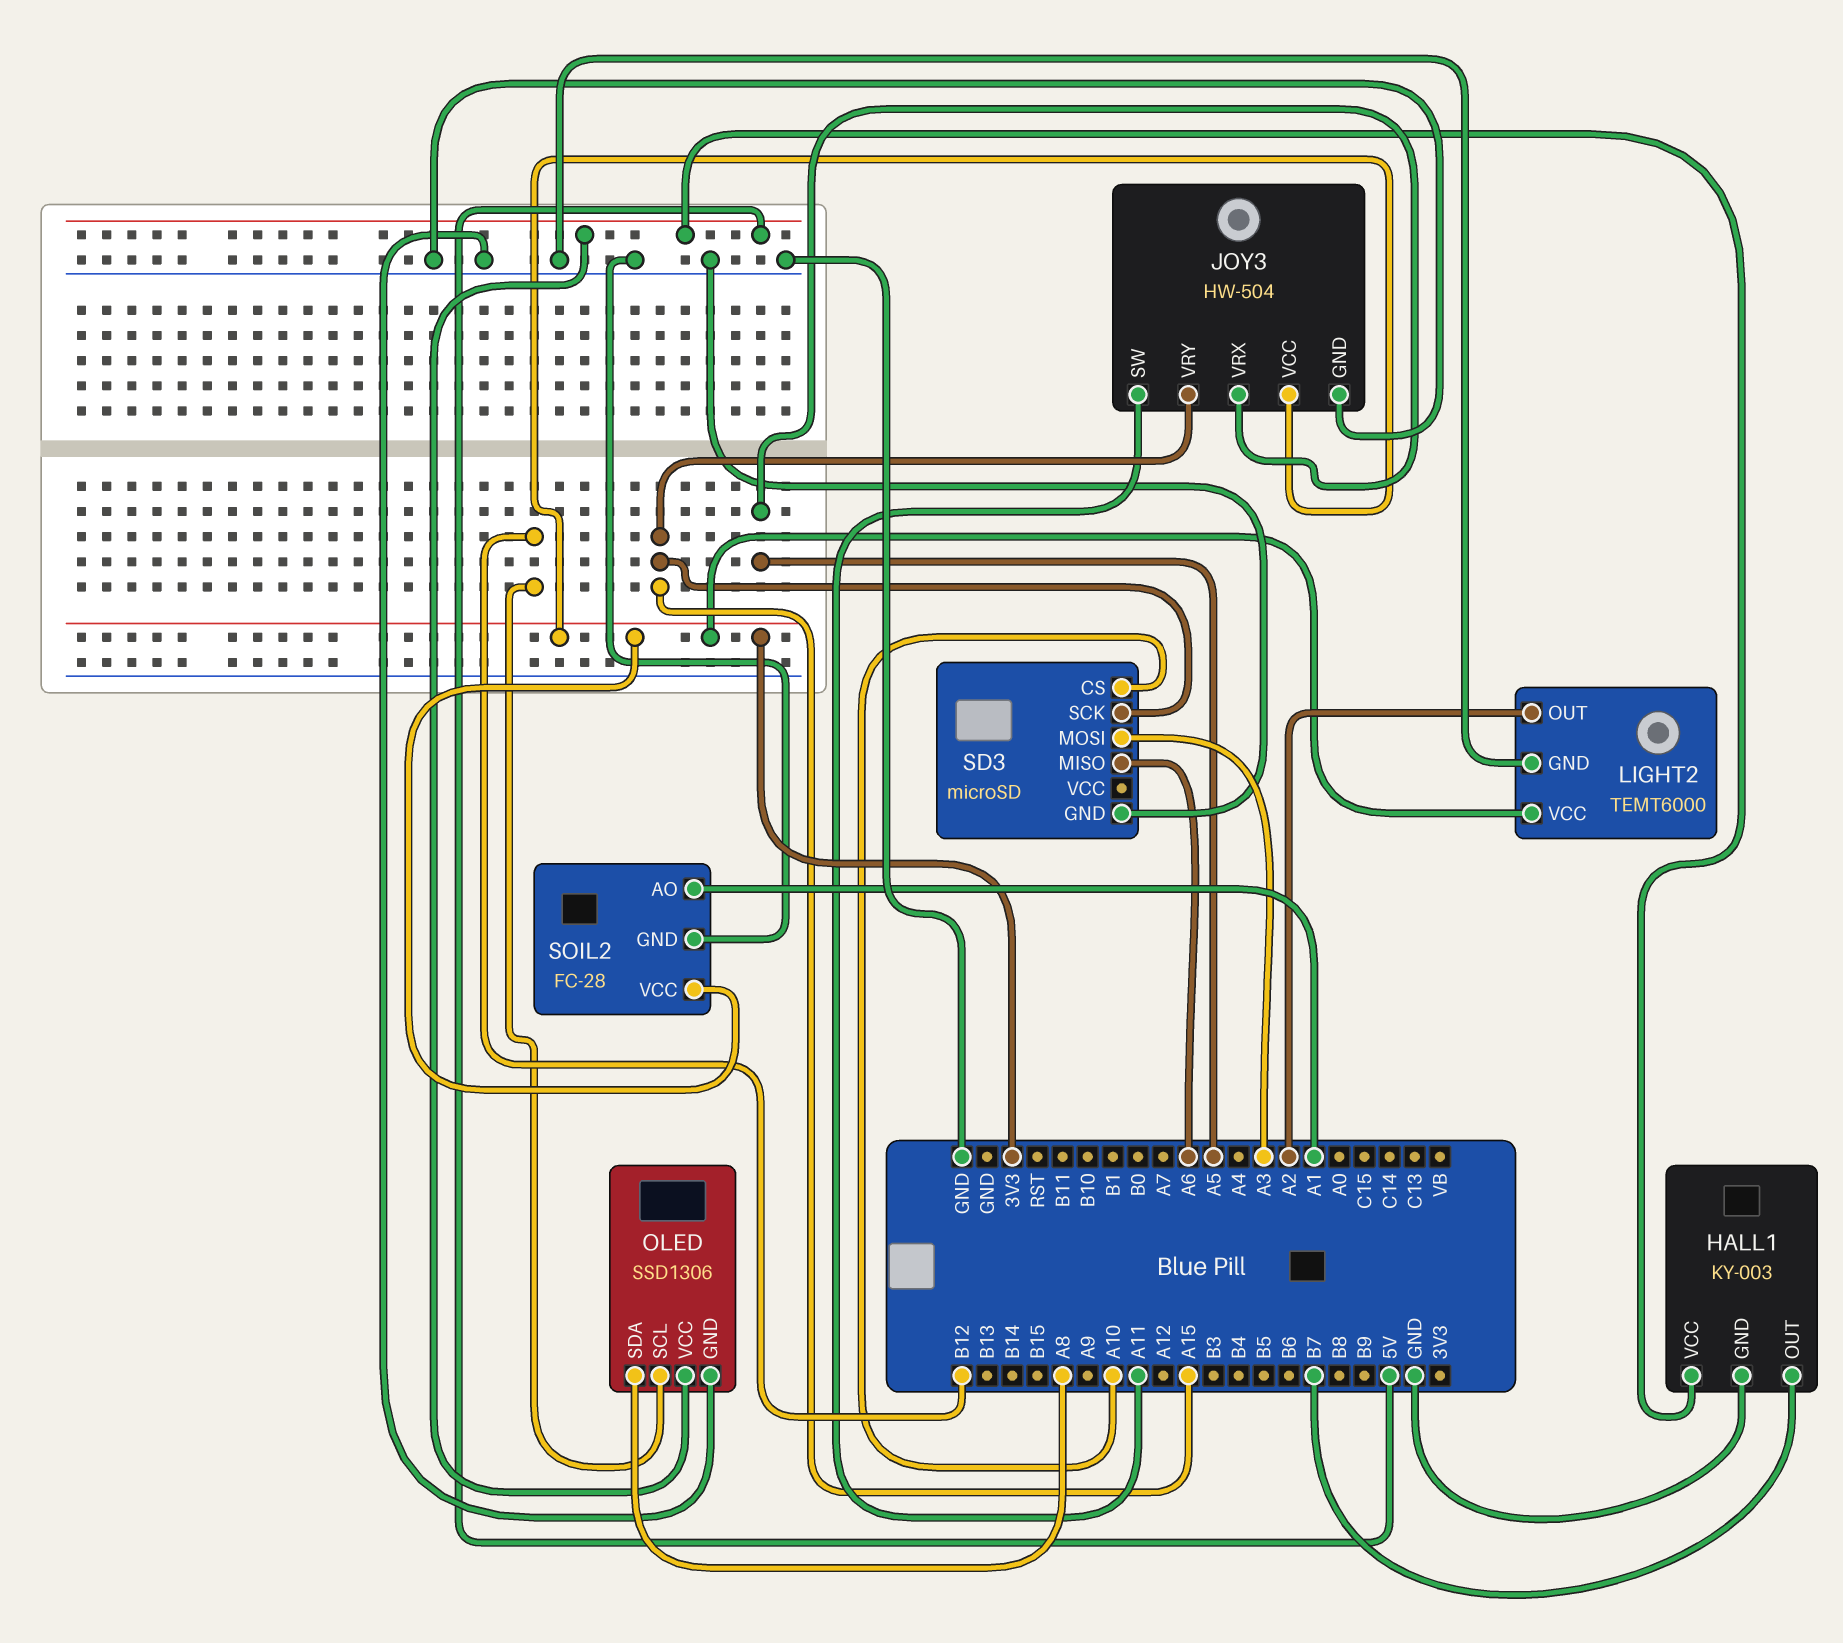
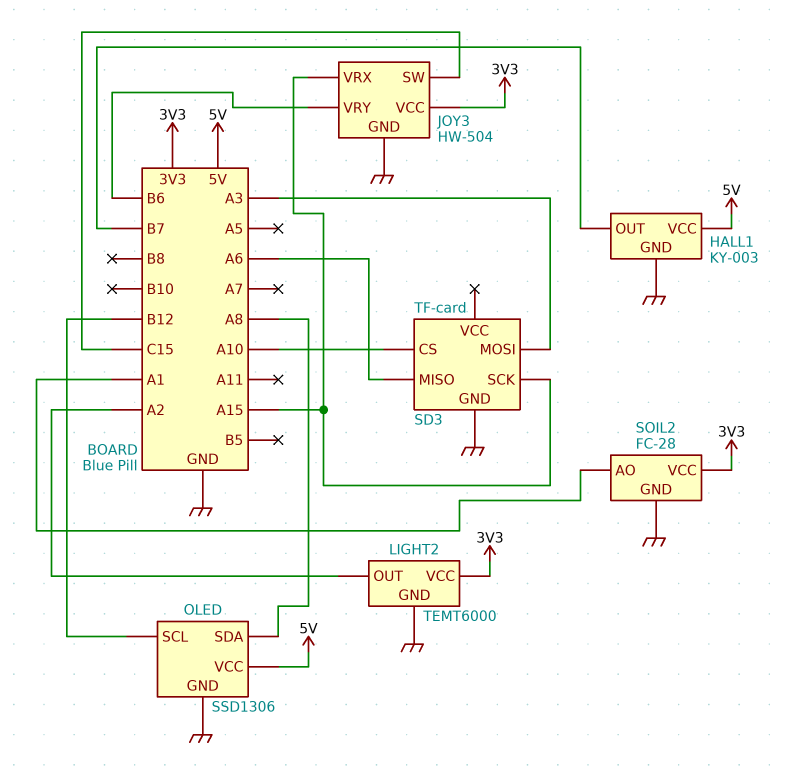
JOY3 pin SW: A11 -> C15
JOY3 pin VRX: A5 -> A15
JOY3 pin VRY: A15 -> B6
SD3: microSD -> TF-card

